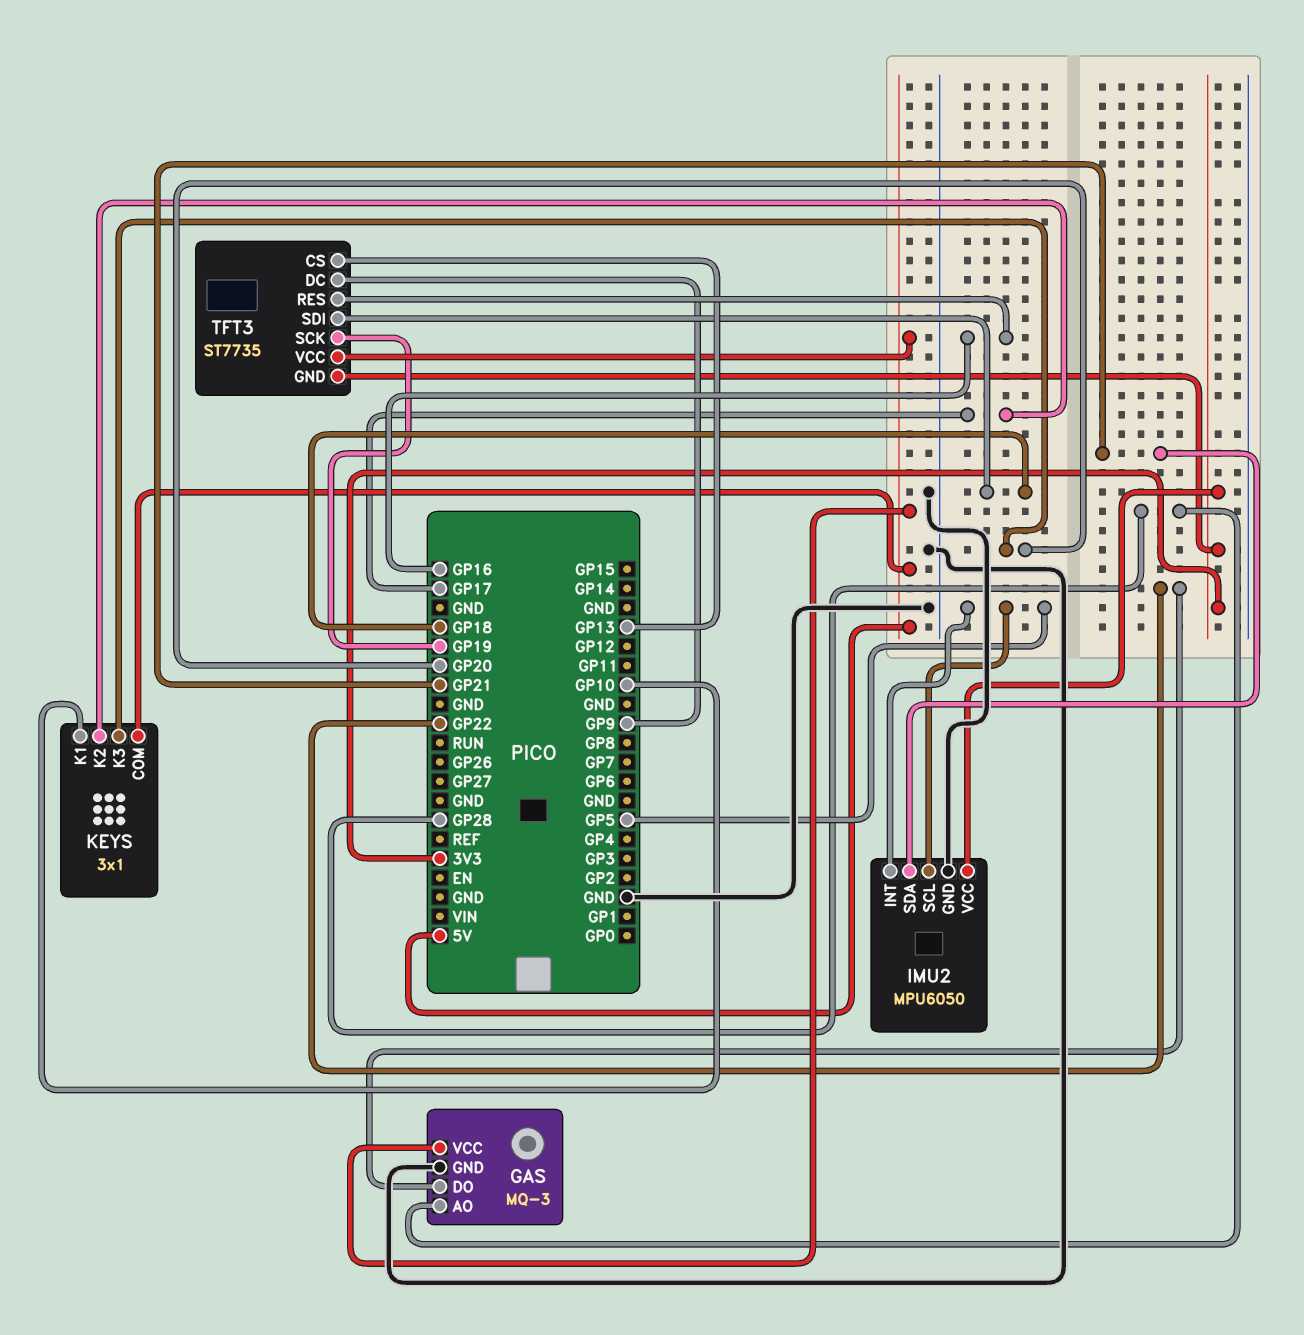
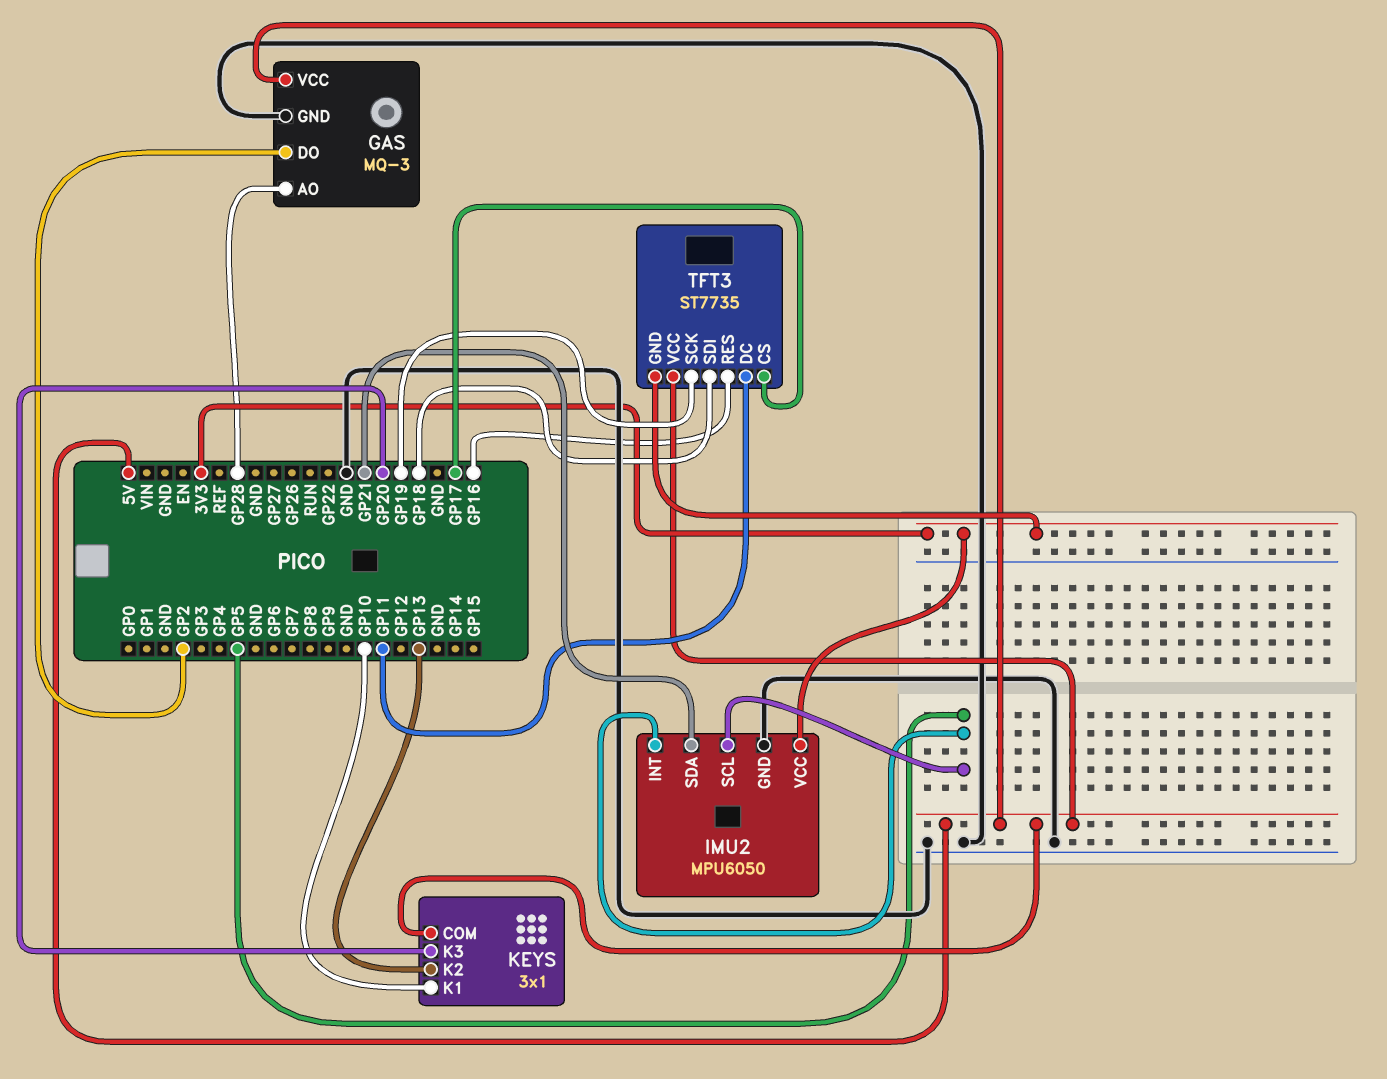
GAS pin DO: GP22 -> GP2
KEYS pin K2: GP17 -> GP13
TFT3 pin CS: GP13 -> GP17
TFT3 pin DC: GP9 -> GP11

